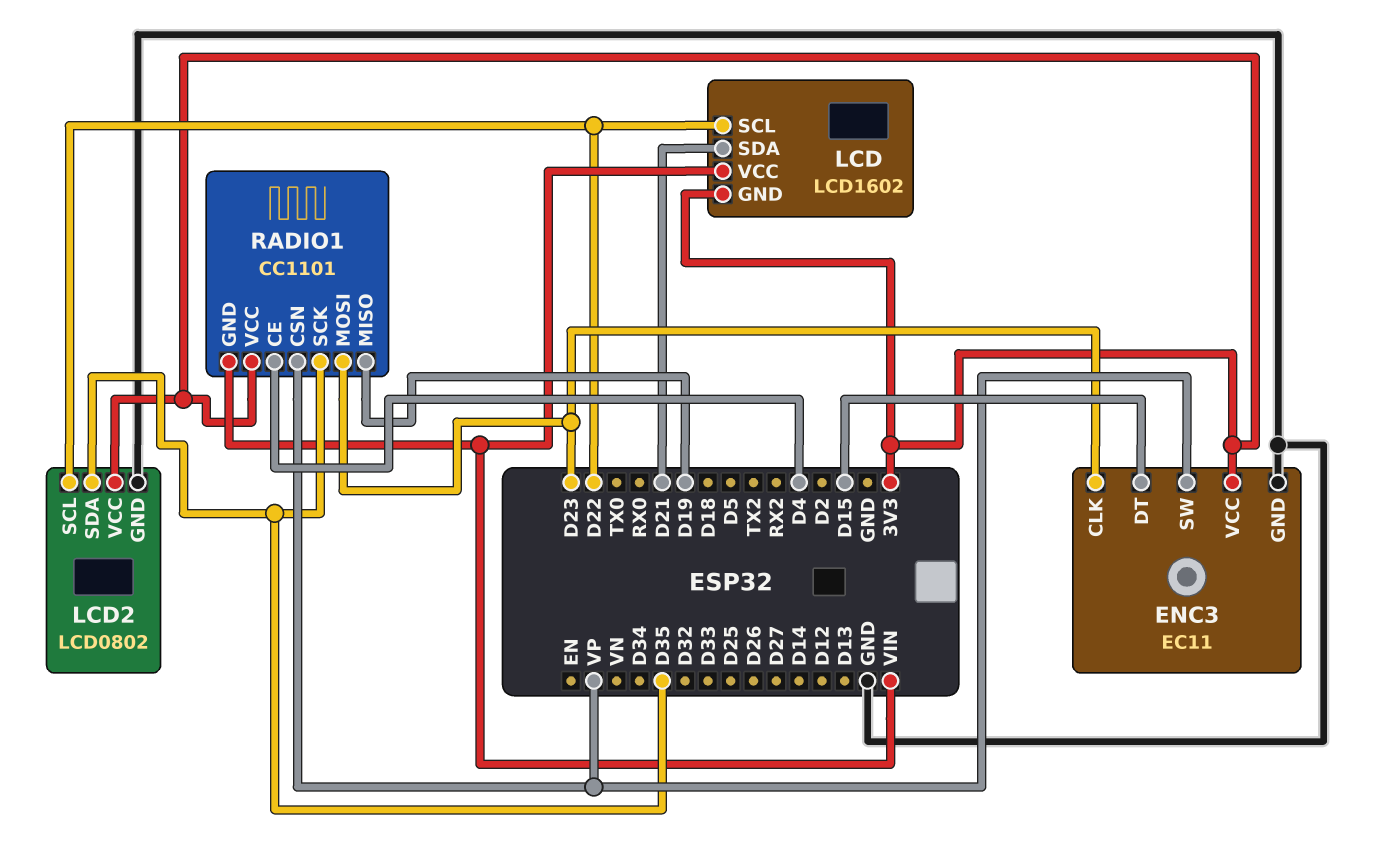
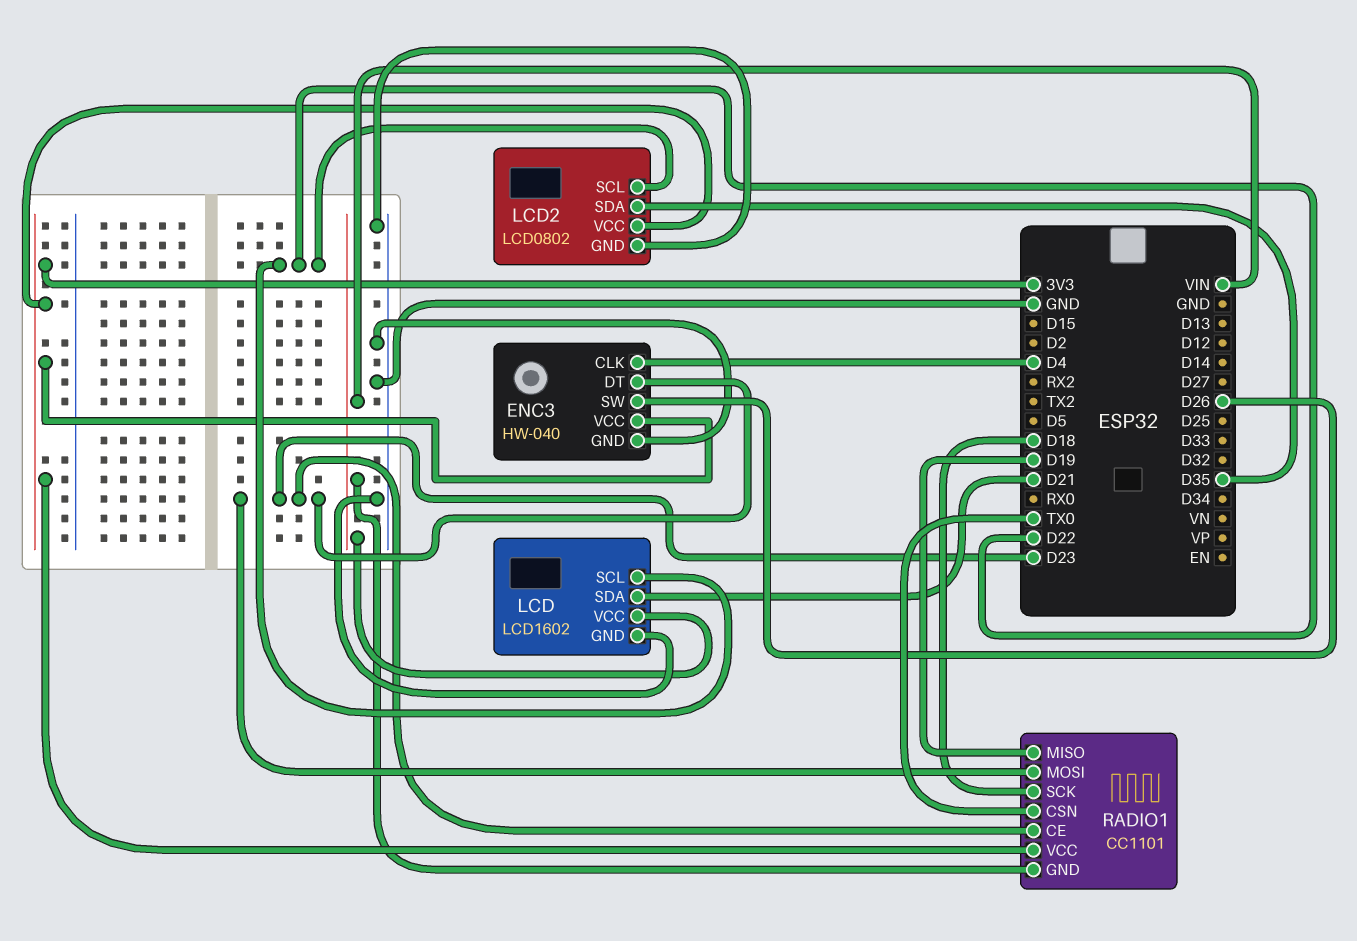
ENC3: EC11 -> HW-040
ENC3 pin CLK: D23 -> D4
ENC3 pin DT: D15 -> D23
ENC3 pin SW: VP -> D26
LCD pin GND: 3V3 -> GND
RADIO1 pin CE: D4 -> D23
RADIO1 pin CSN: VP -> TX0
RADIO1 pin SCK: D35 -> D18

